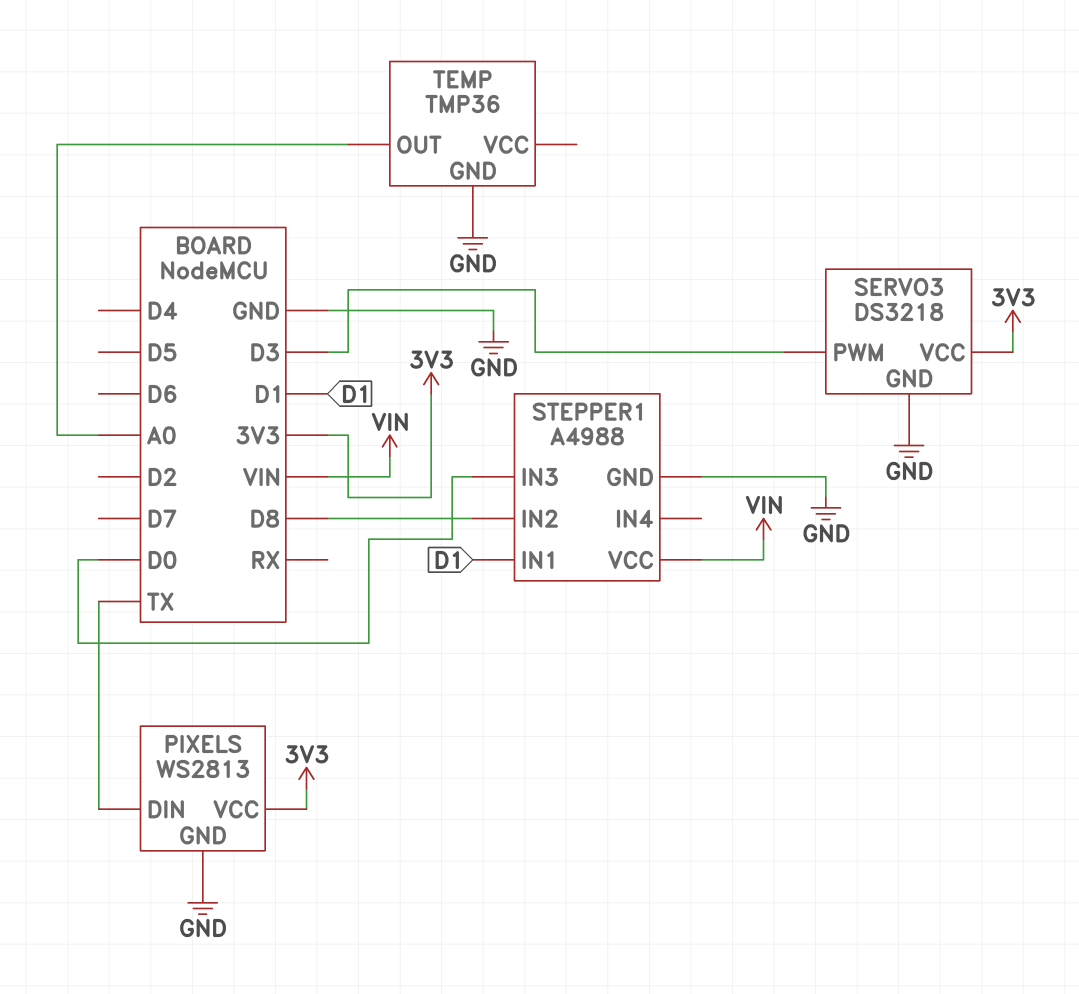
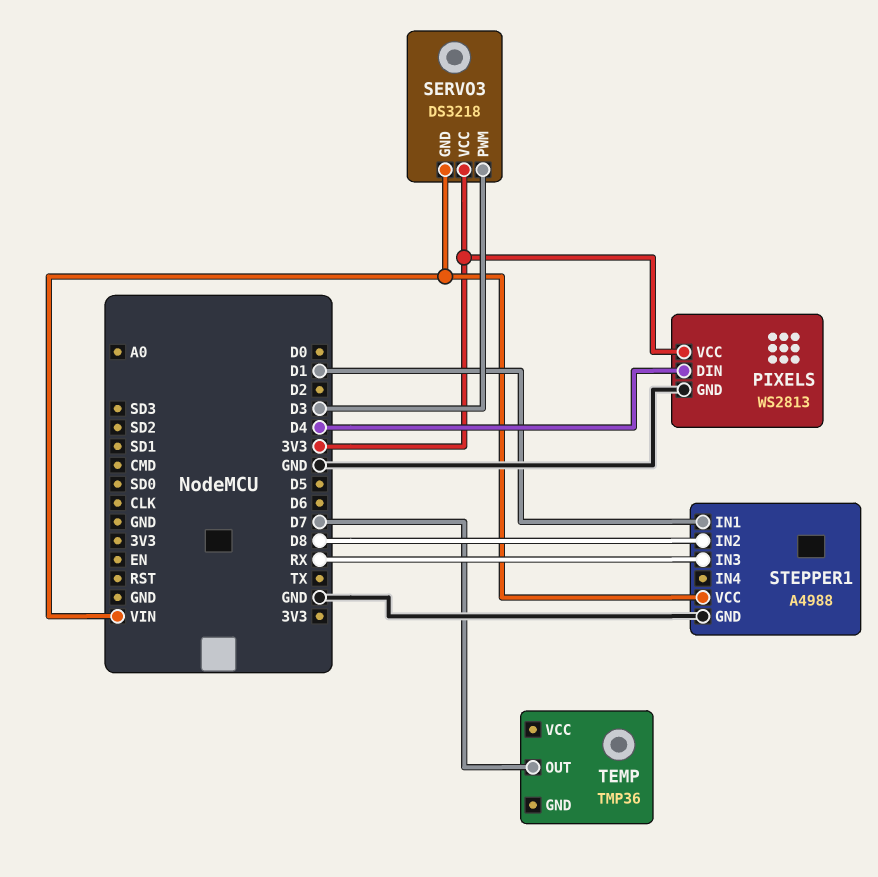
PIXELS pin DIN: TX -> D4
SERVO3 pin GND: GND -> VIN
STEPPER1 pin IN3: D0 -> RX
TEMP pin GND: GND -> none
TEMP pin OUT: A0 -> D7

